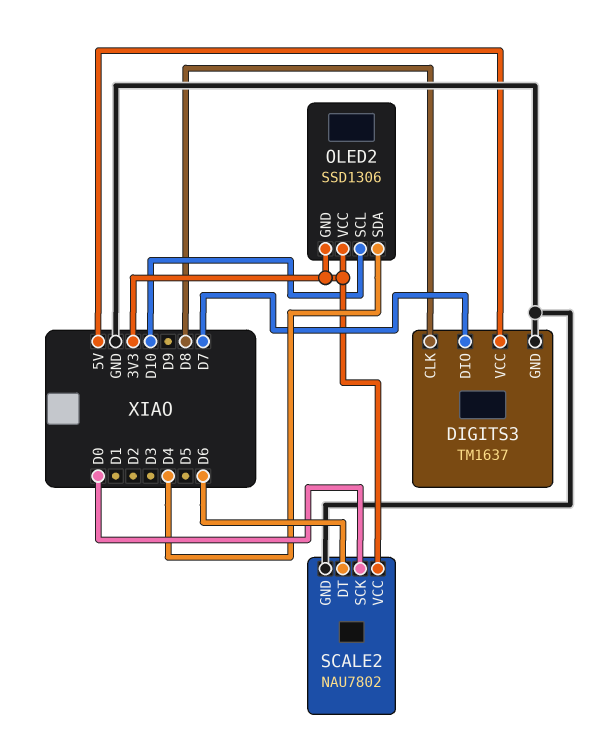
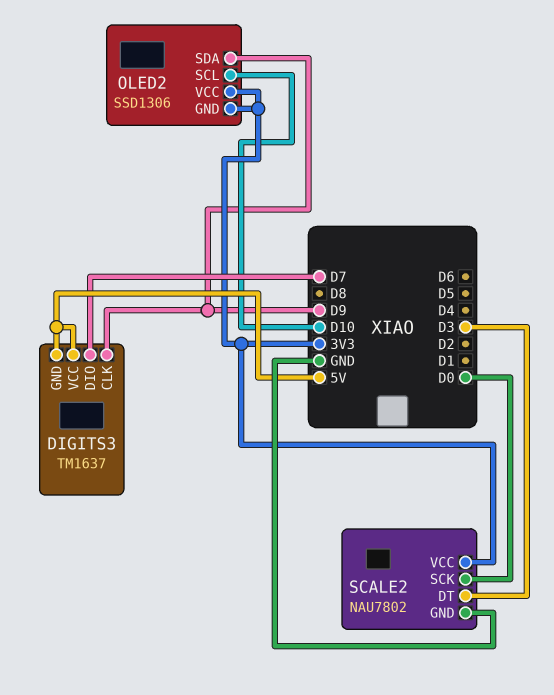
DIGITS3 pin CLK: D8 -> D9
DIGITS3 pin GND: GND -> 5V
OLED2 pin SDA: D4 -> D9
SCALE2 pin DT: D6 -> D3

